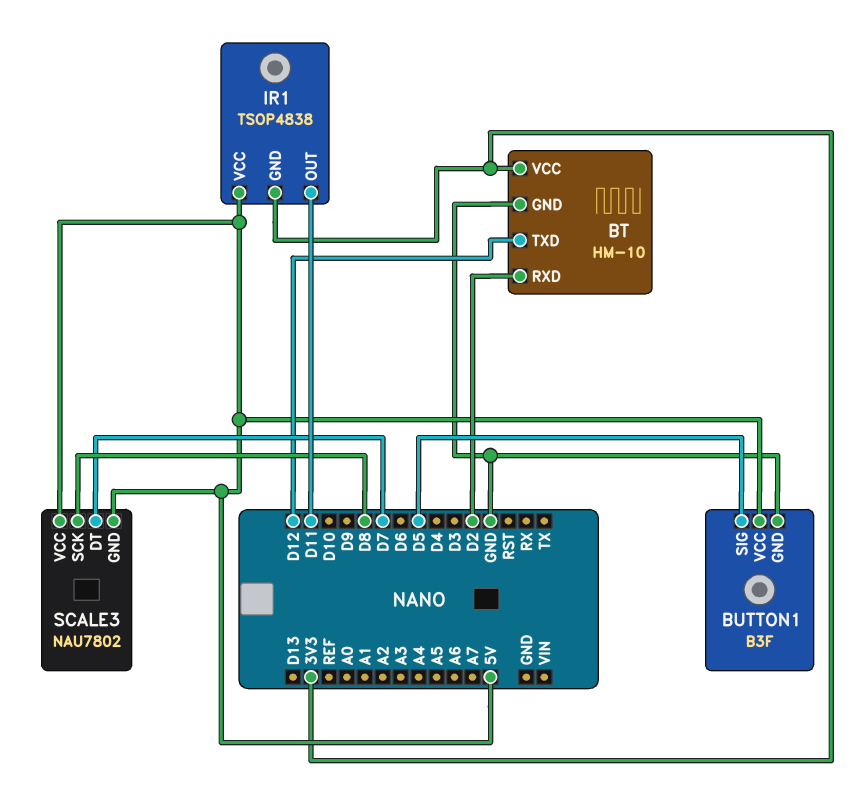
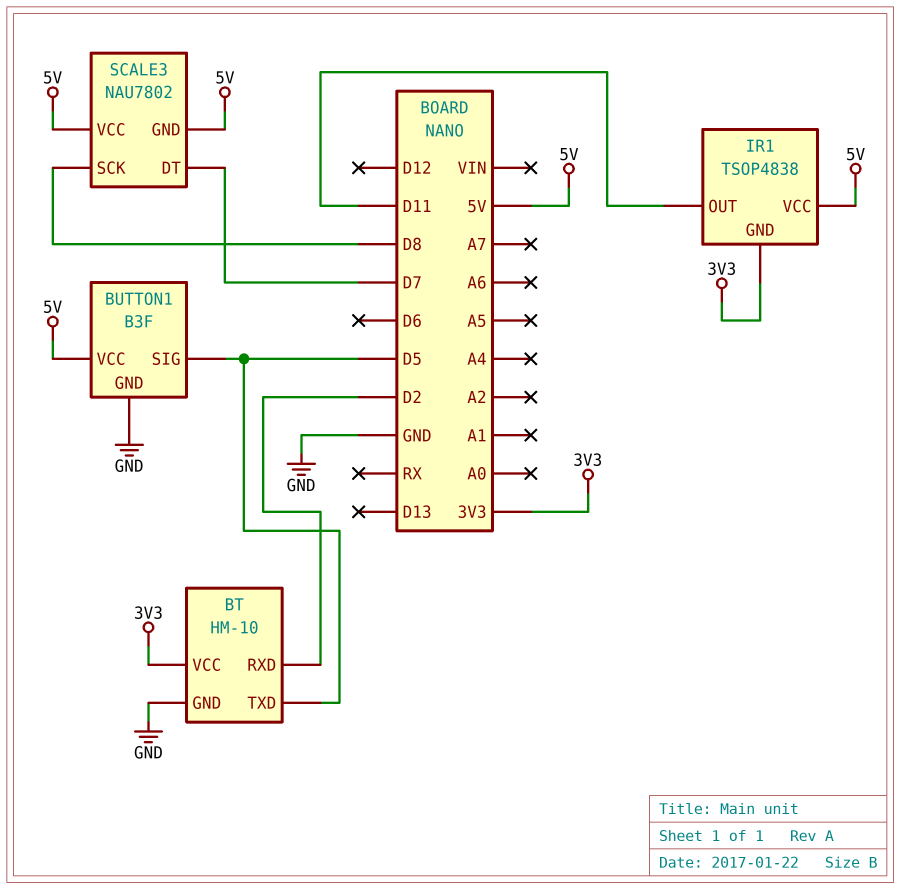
BT pin TXD: D12 -> D5

